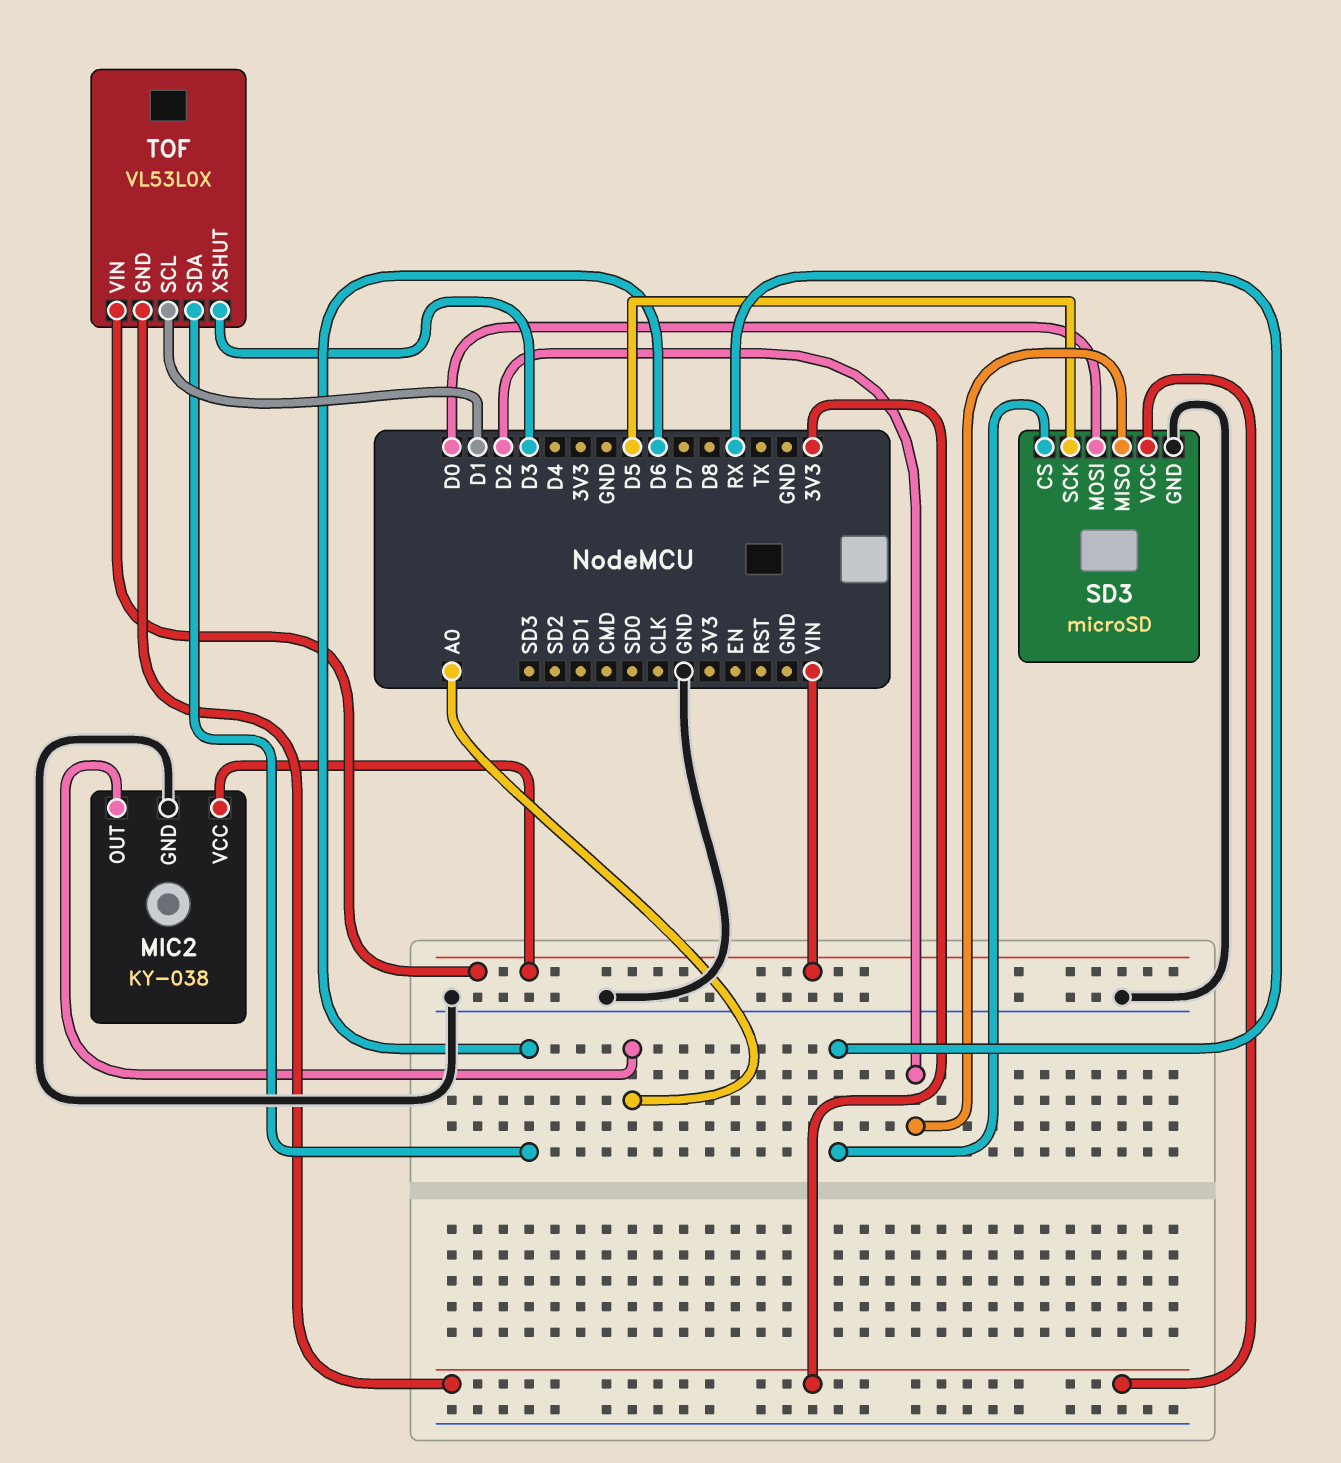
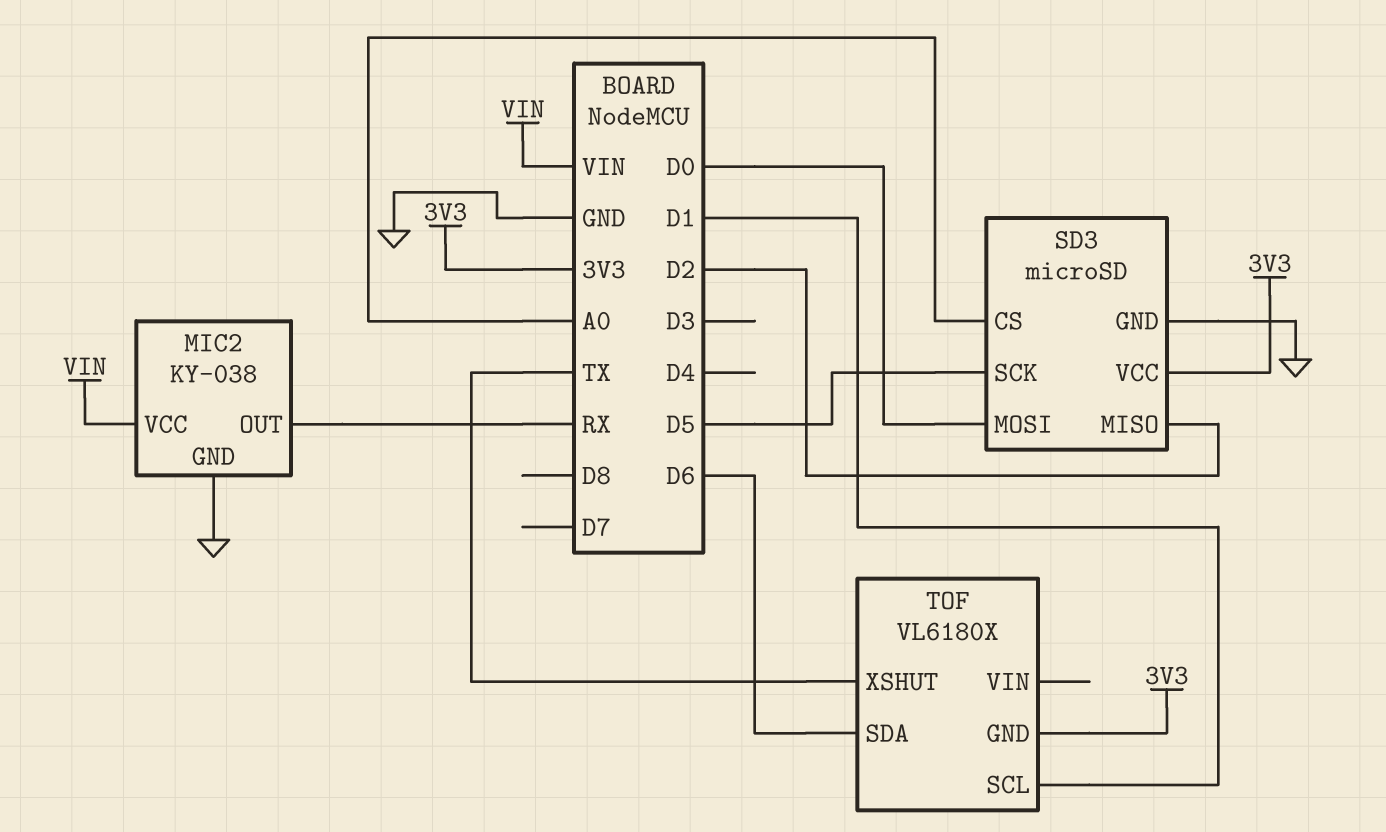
MIC2 pin OUT: A0 -> RX
SD3 pin CS: RX -> A0
TOF: VL53L0X -> VL6180X
TOF pin VIN: VIN -> none
TOF pin XSHUT: D3 -> TX

